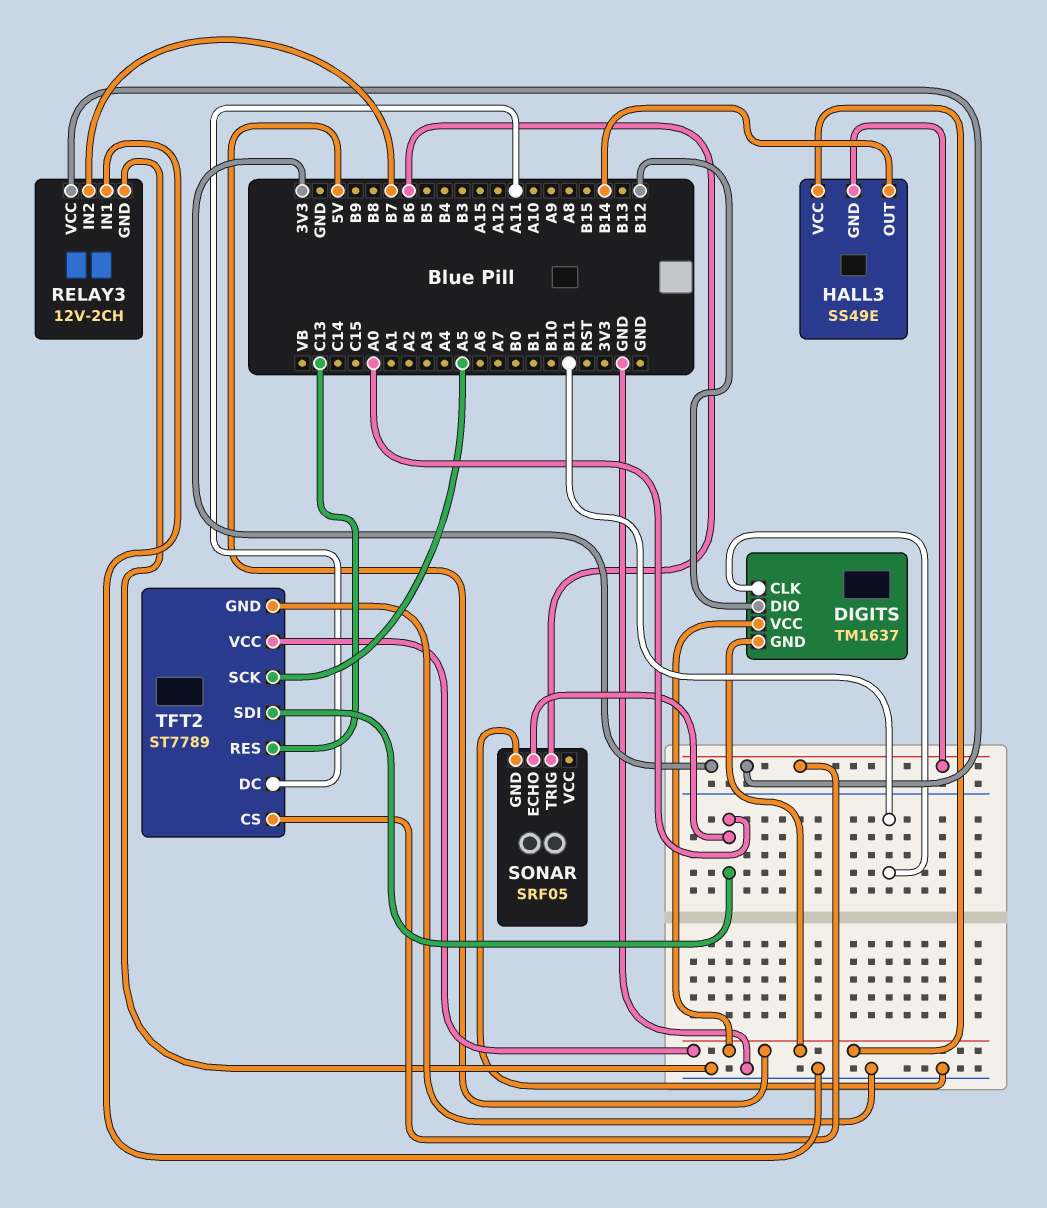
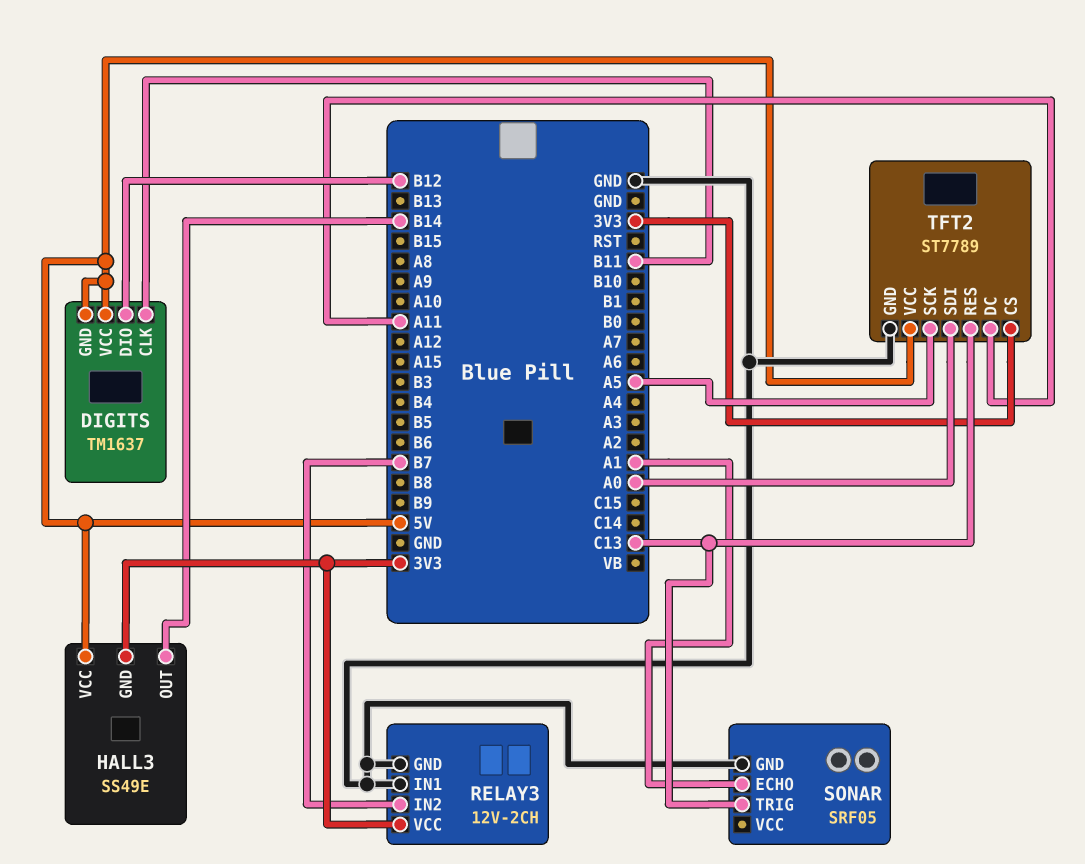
SONAR pin ECHO: A0 -> A1
SONAR pin TRIG: B6 -> C13

